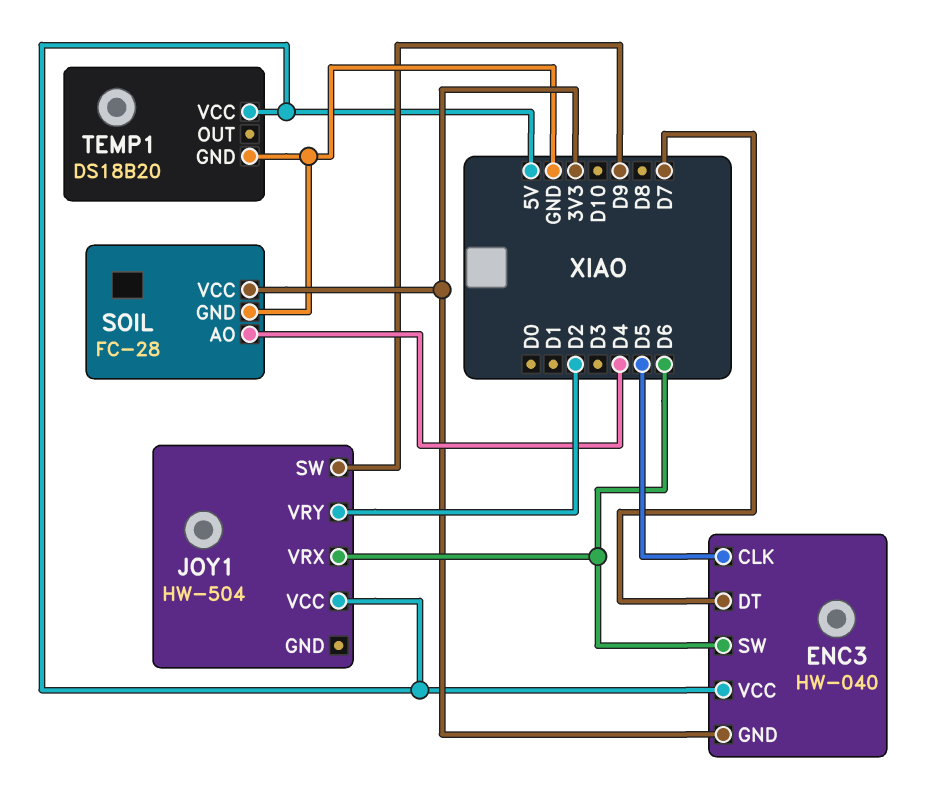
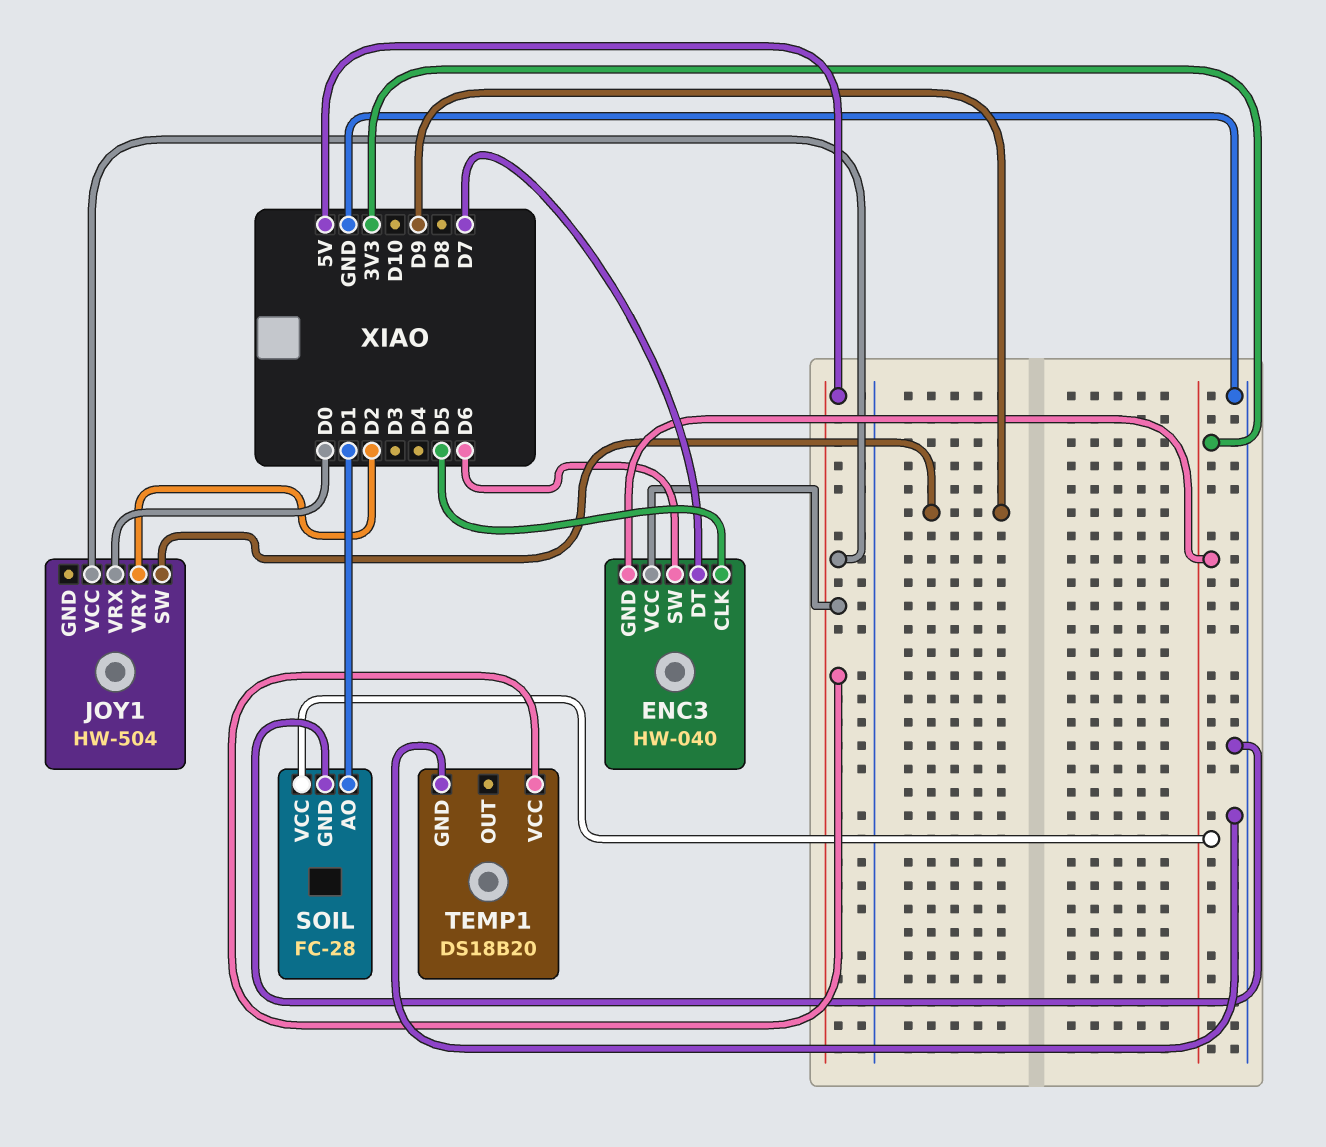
JOY1 pin VRX: D6 -> D0
SOIL pin AO: D4 -> D1

